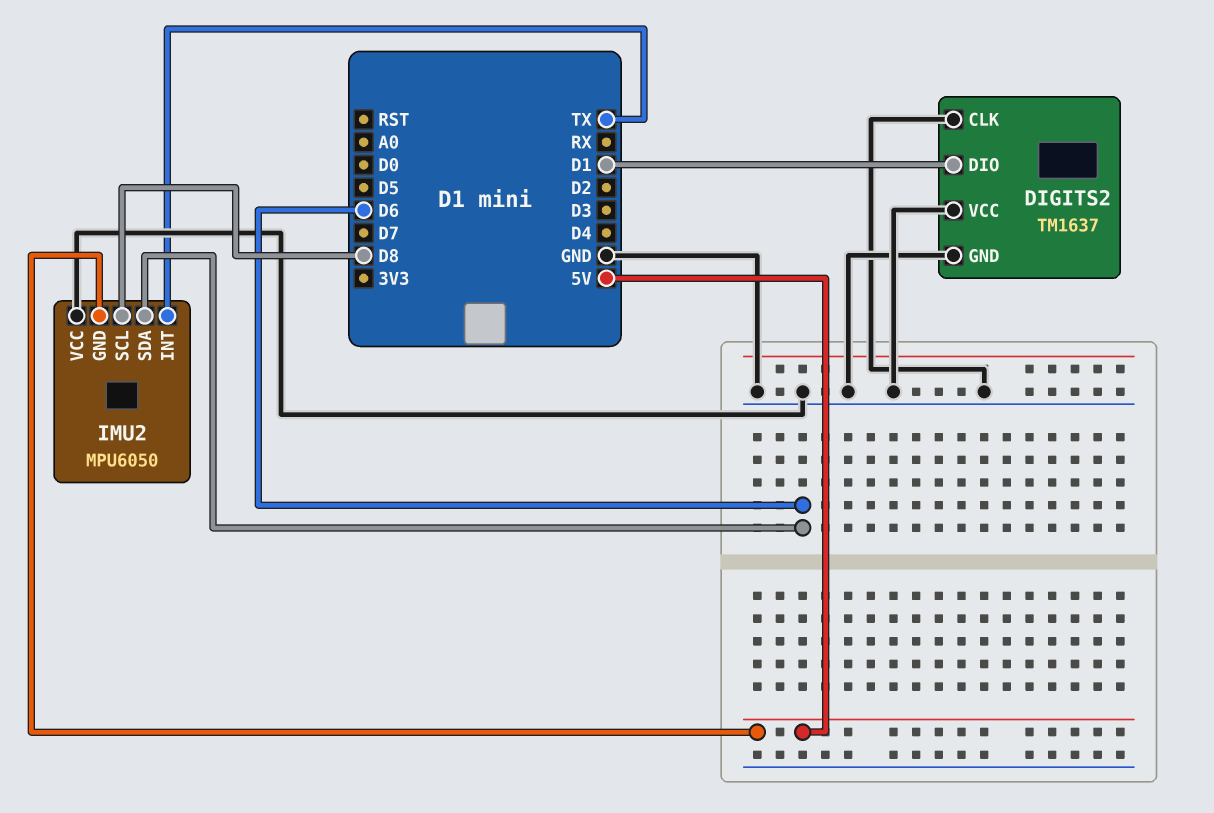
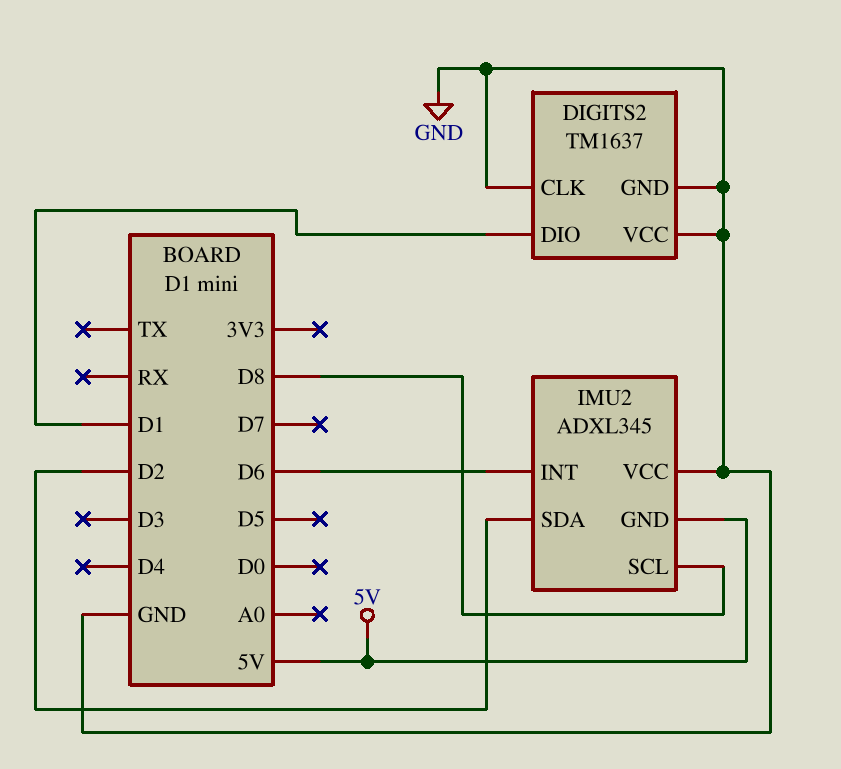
IMU2: MPU6050 -> ADXL345
IMU2 pin INT: TX -> D6
IMU2 pin SDA: D6 -> D2

